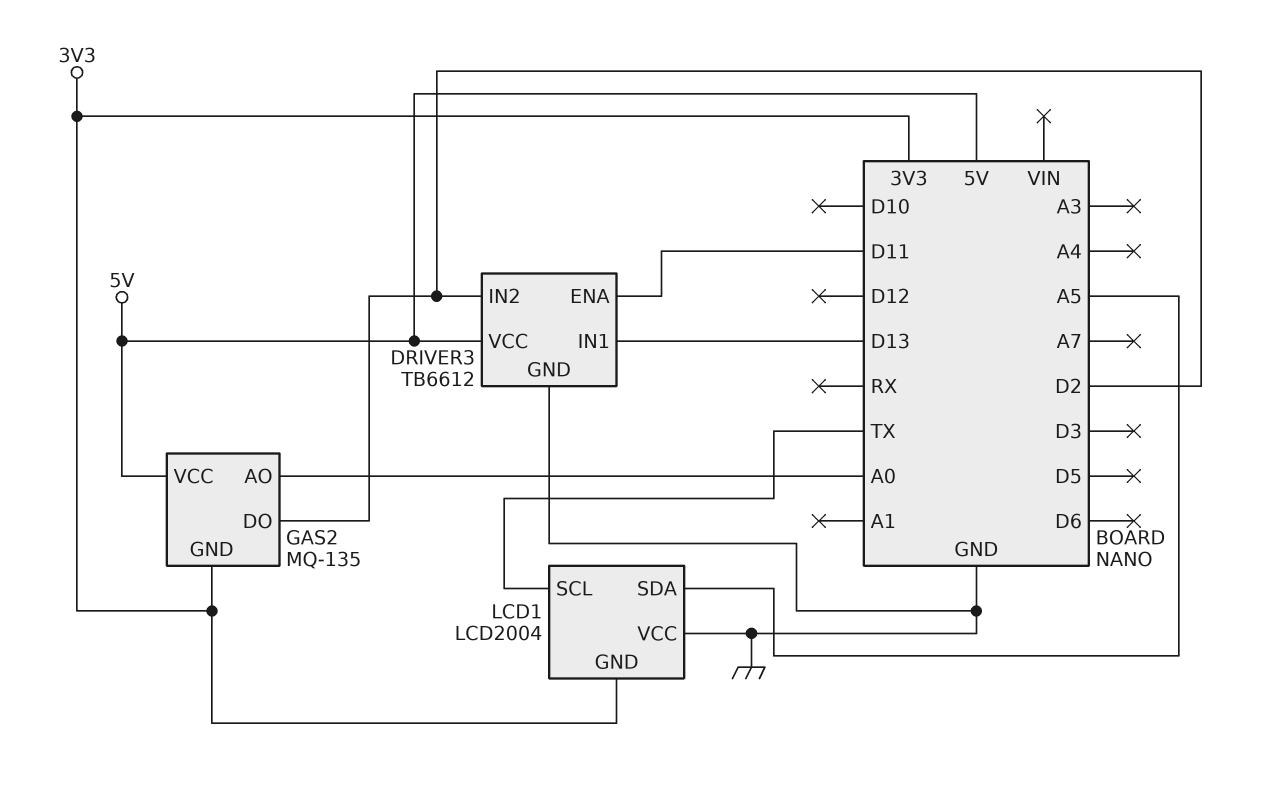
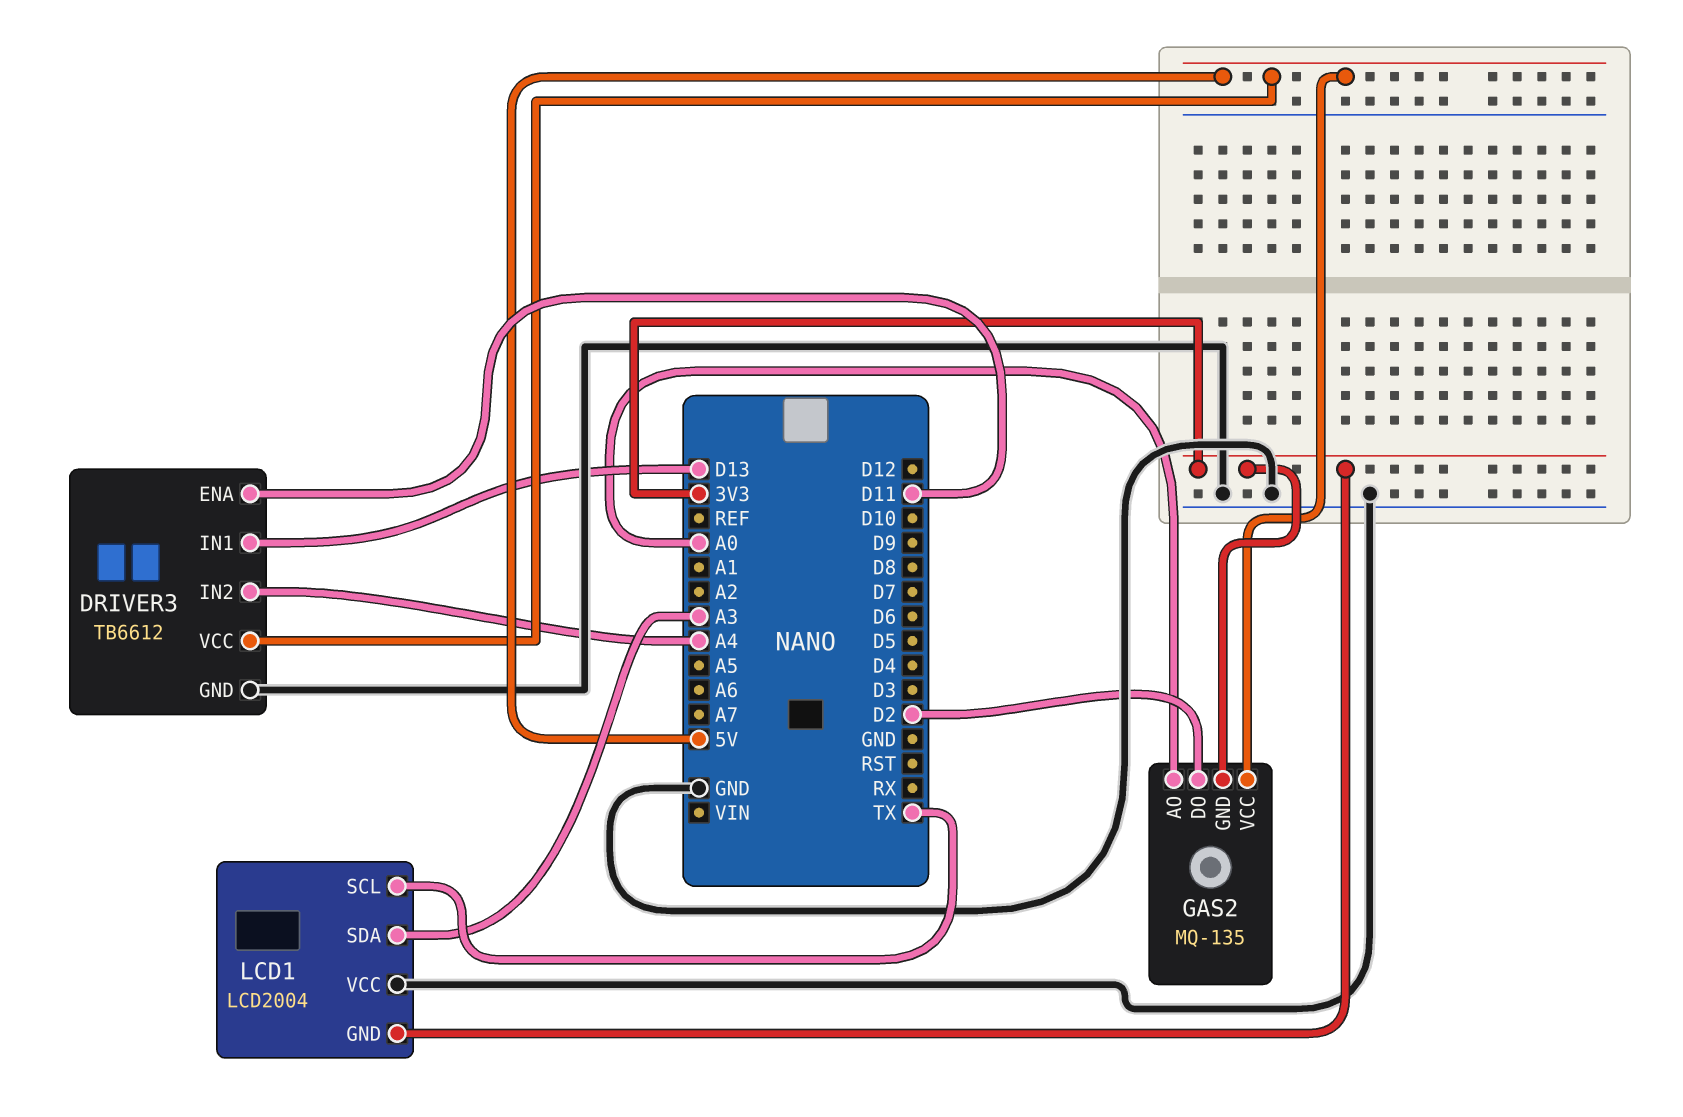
DRIVER3 pin IN2: D2 -> A4
LCD1 pin SDA: A5 -> A3

